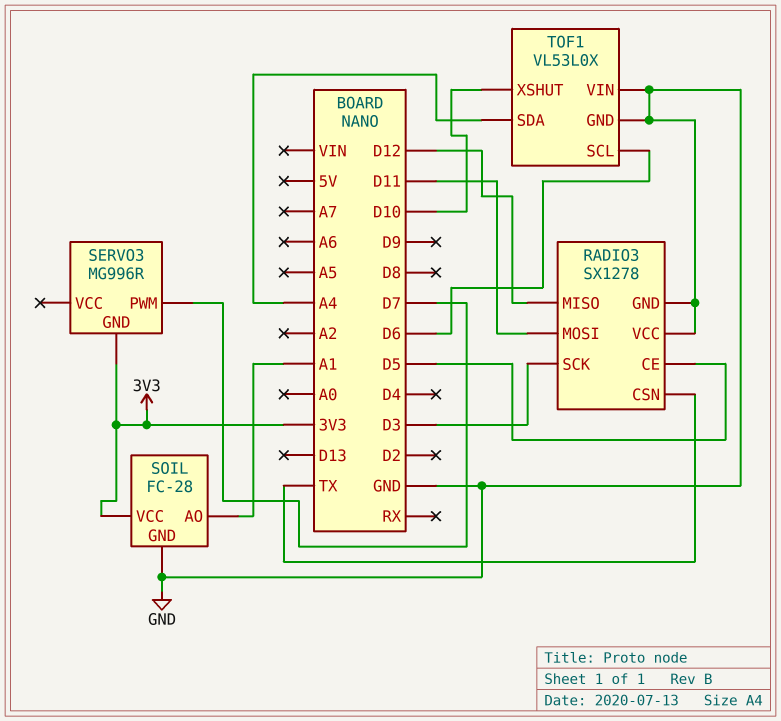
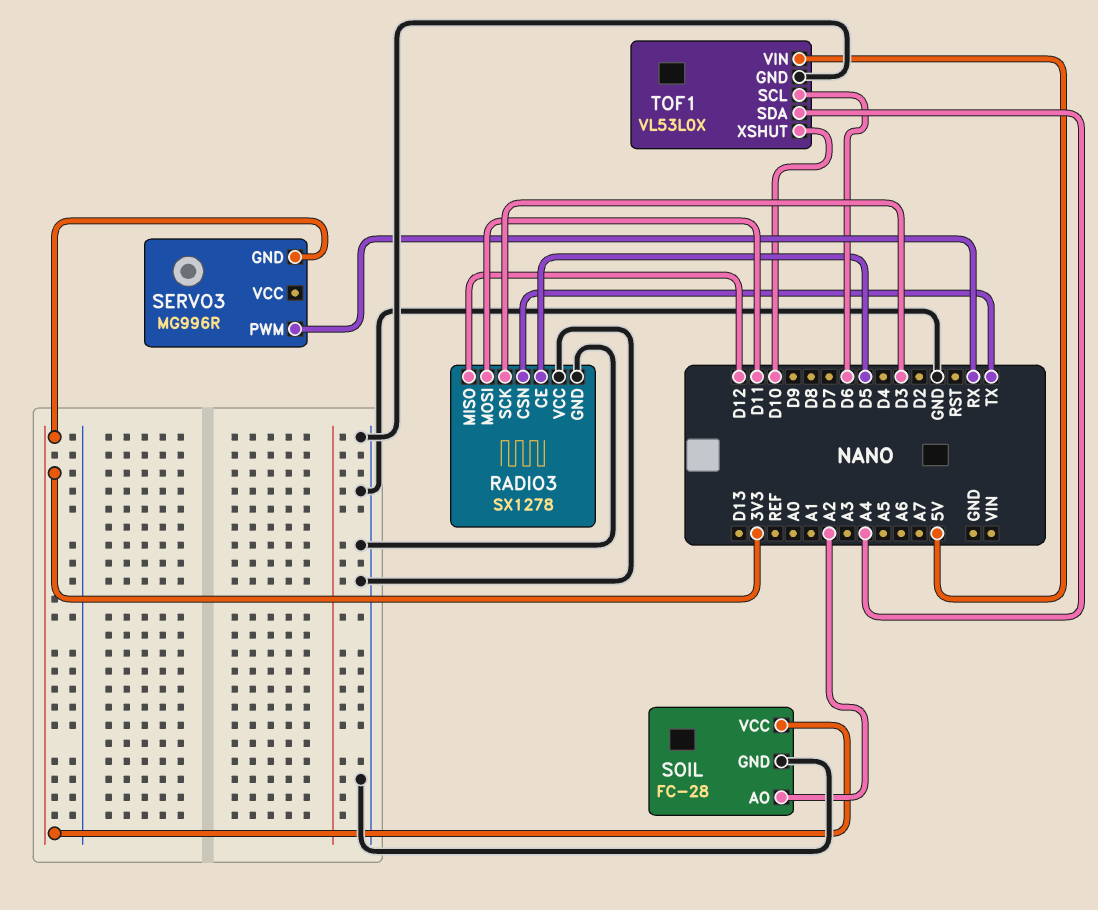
SERVO3 pin PWM: D7 -> RX
SOIL pin AO: A1 -> A2
TOF1 pin VIN: GND -> 5V

